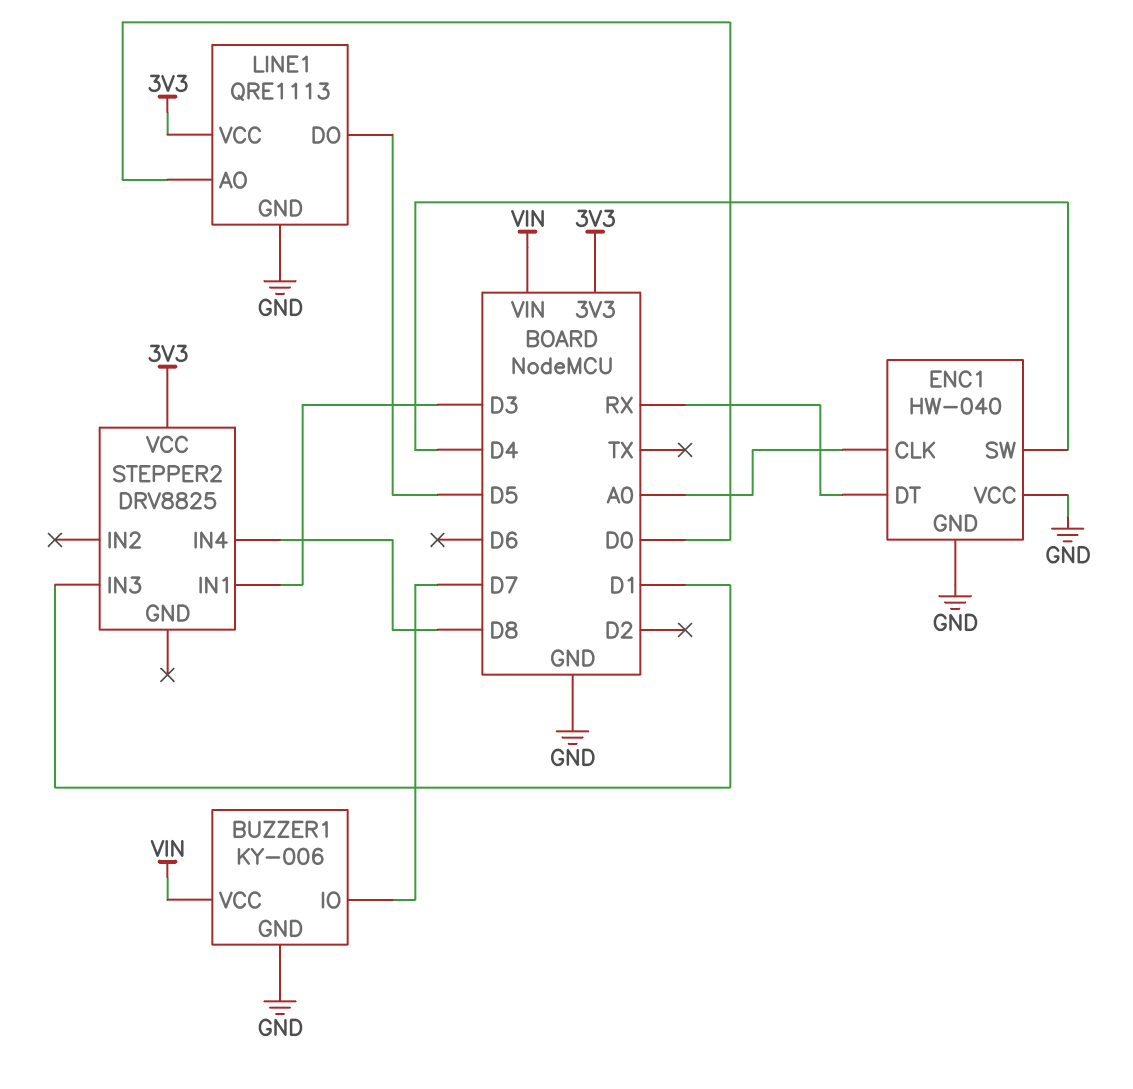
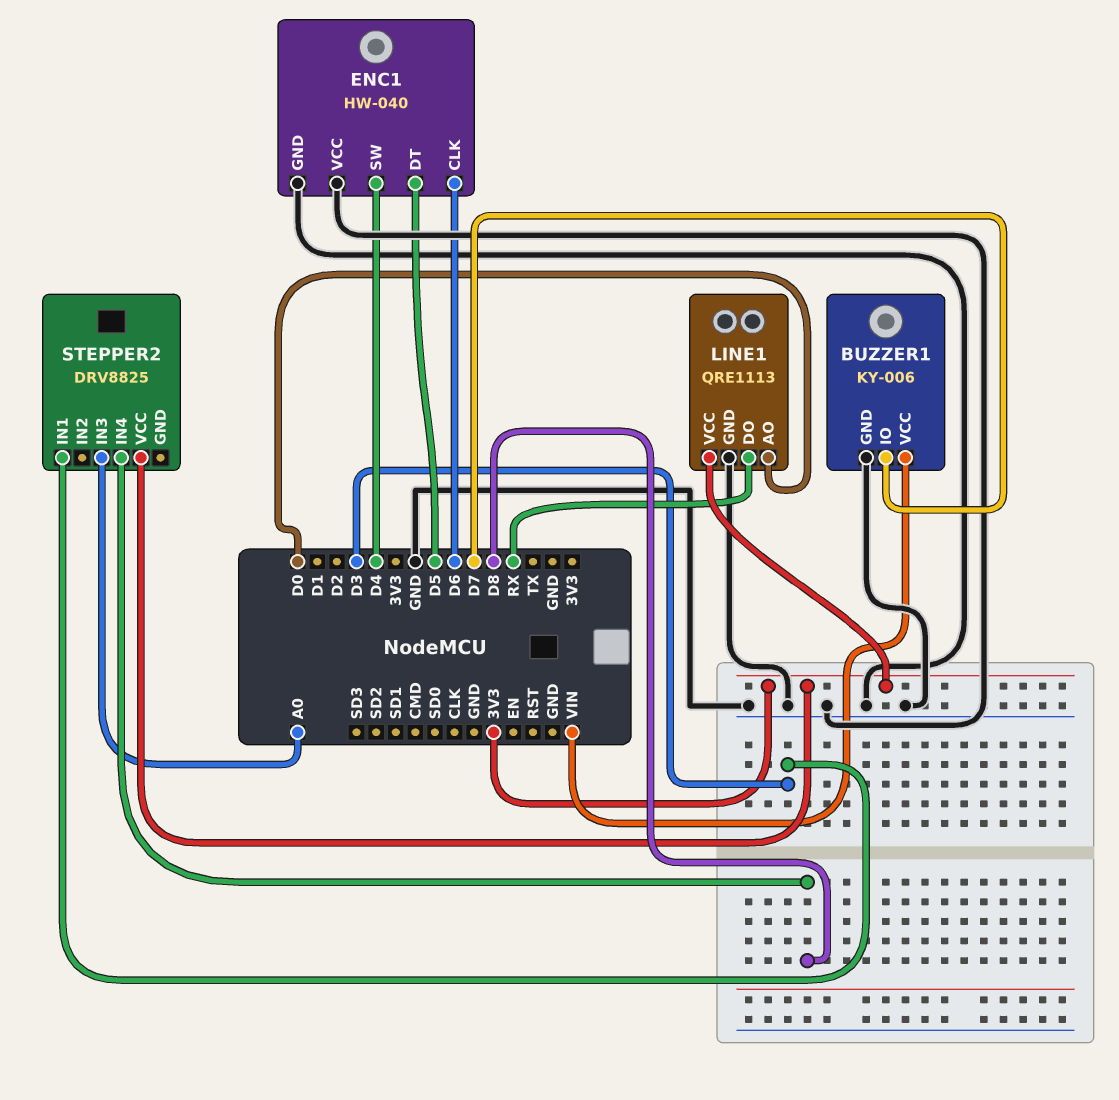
ENC1 pin CLK: A0 -> D6
ENC1 pin DT: RX -> D5
LINE1 pin DO: D5 -> RX
STEPPER2 pin IN3: D1 -> A0

